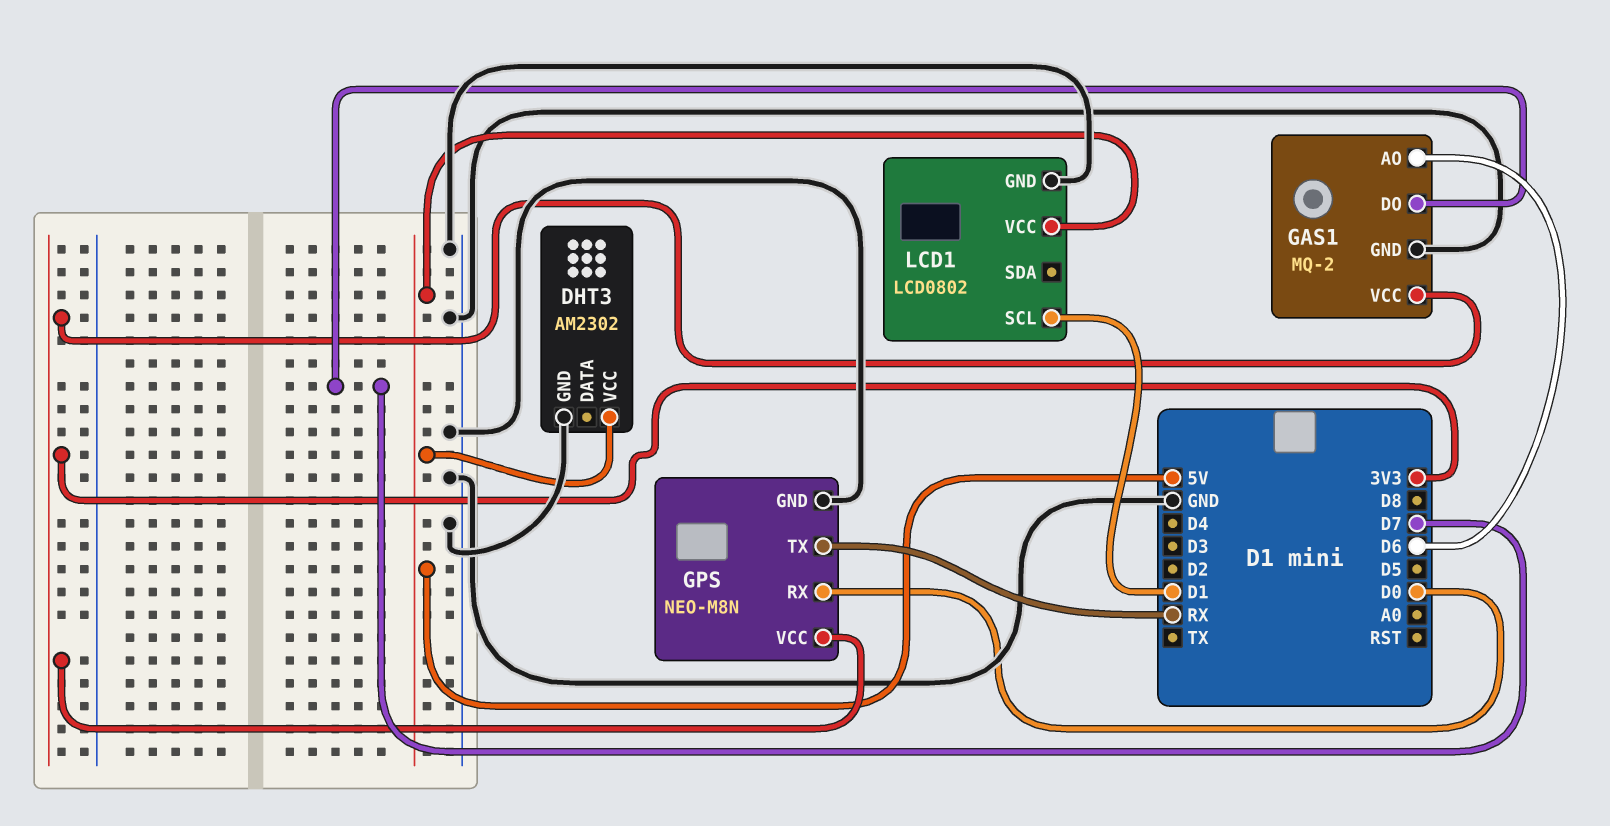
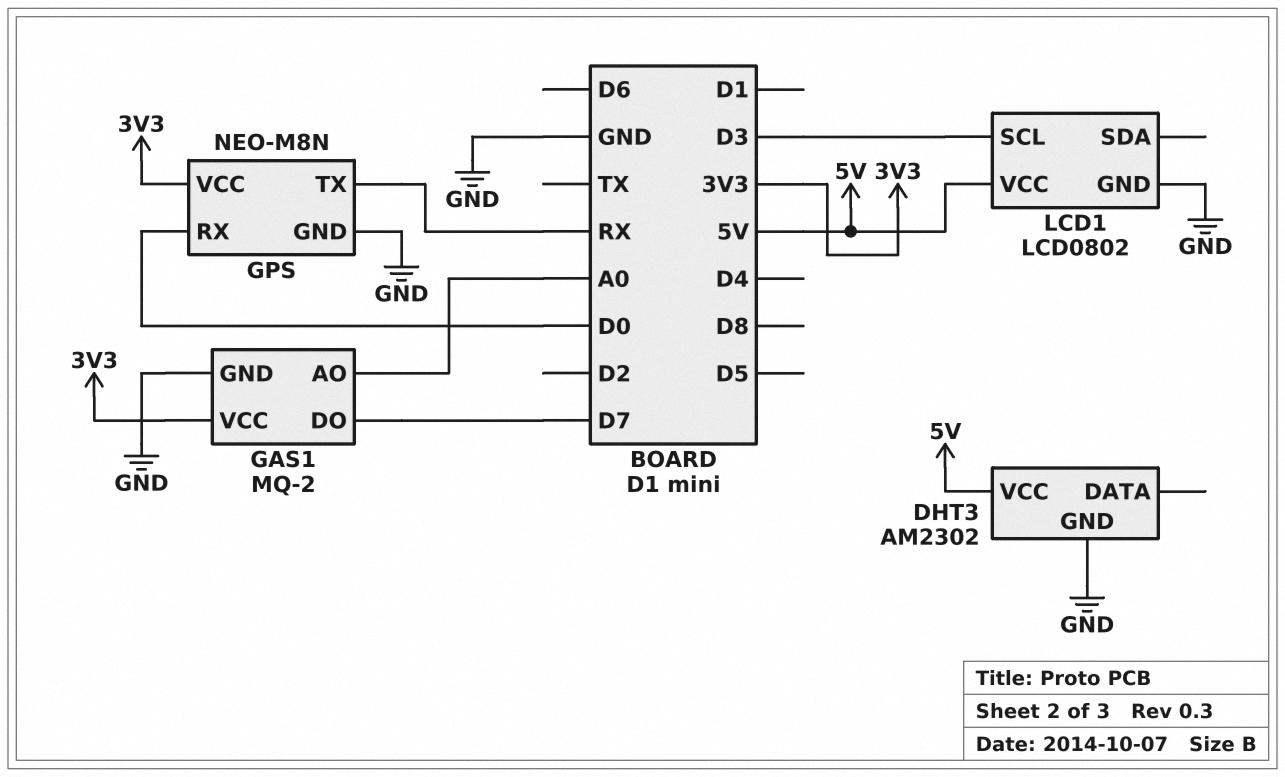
GAS1 pin AO: D6 -> A0
LCD1 pin SCL: D1 -> D3

